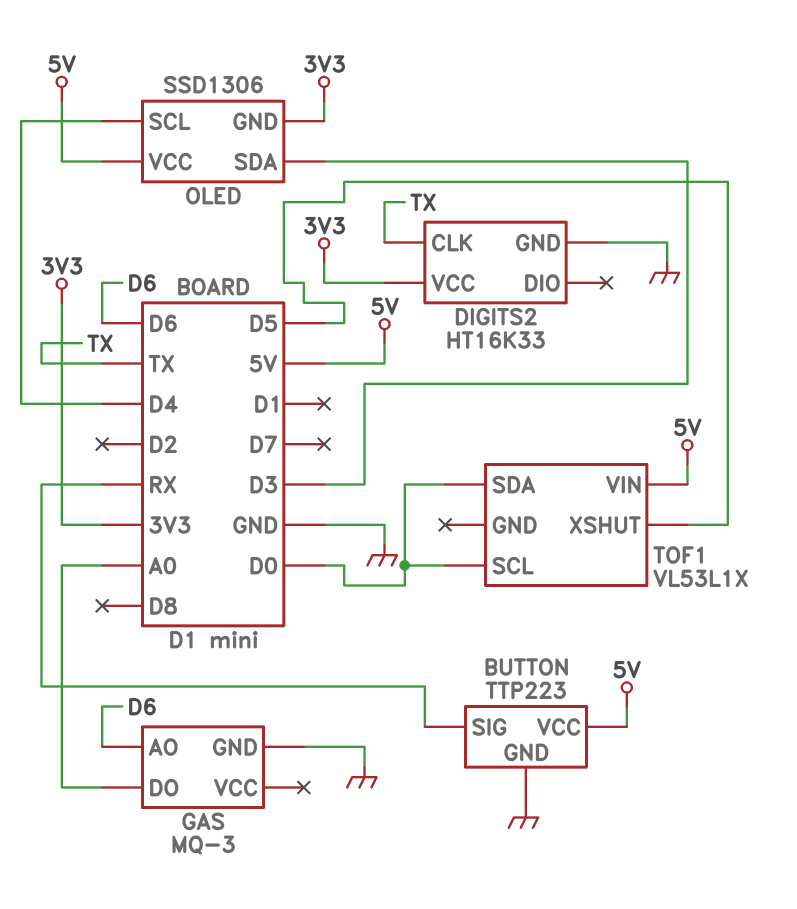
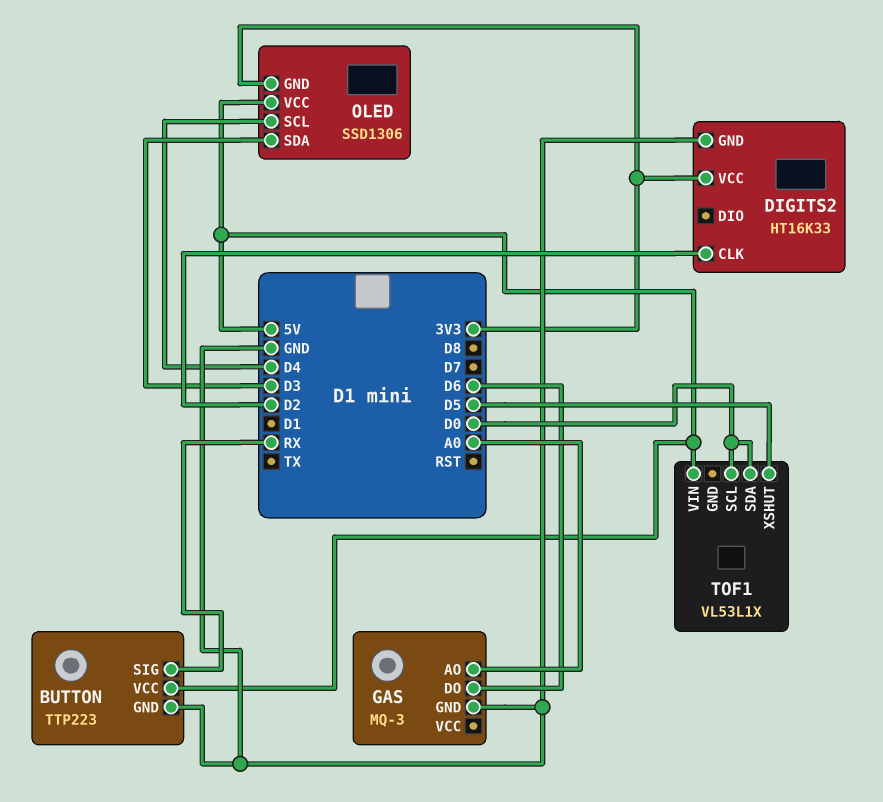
DIGITS2 pin CLK: TX -> D2
GAS pin AO: D6 -> A0
GAS pin DO: A0 -> D6

